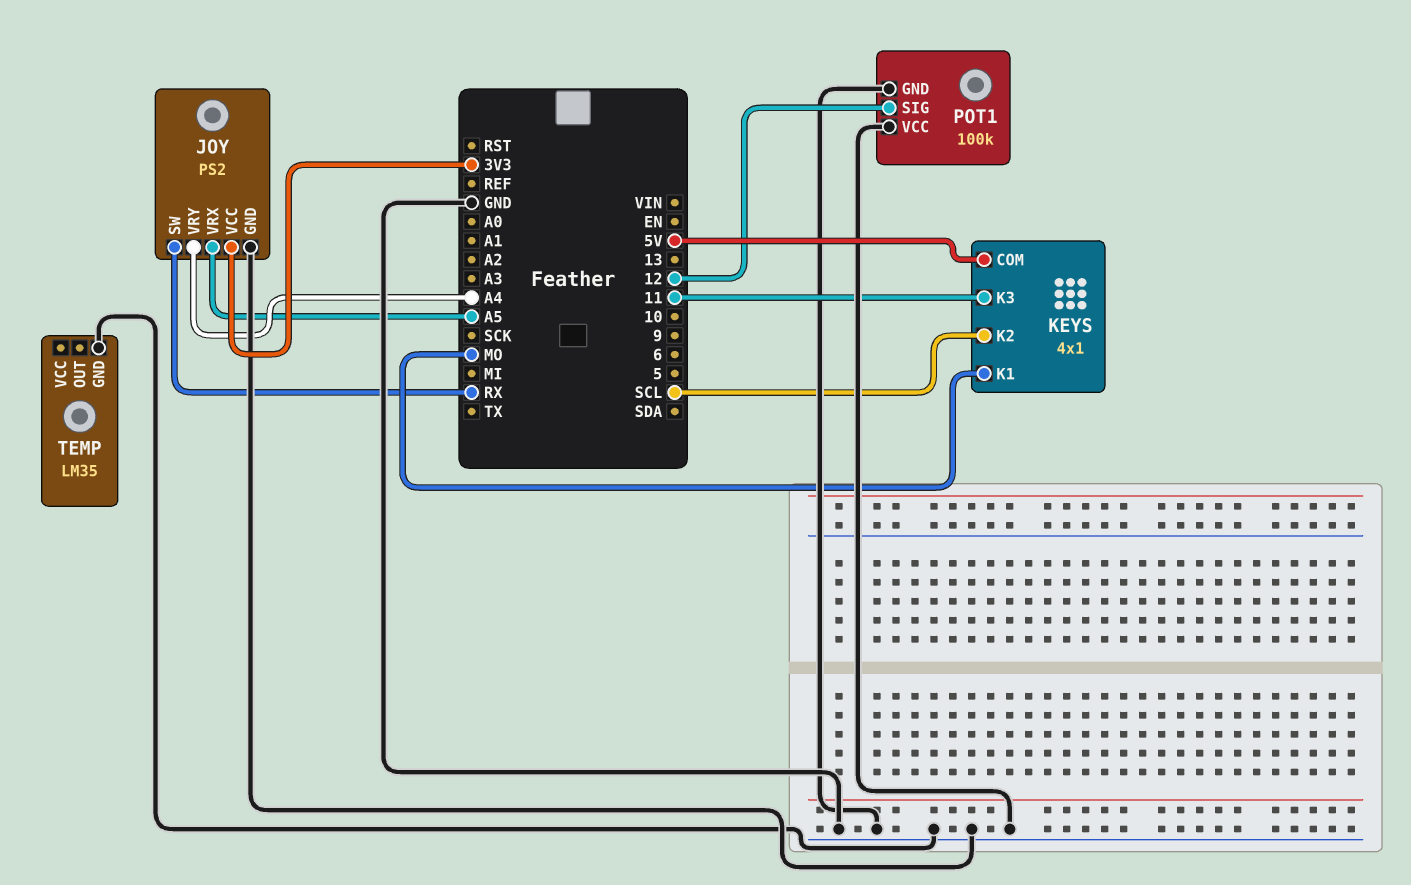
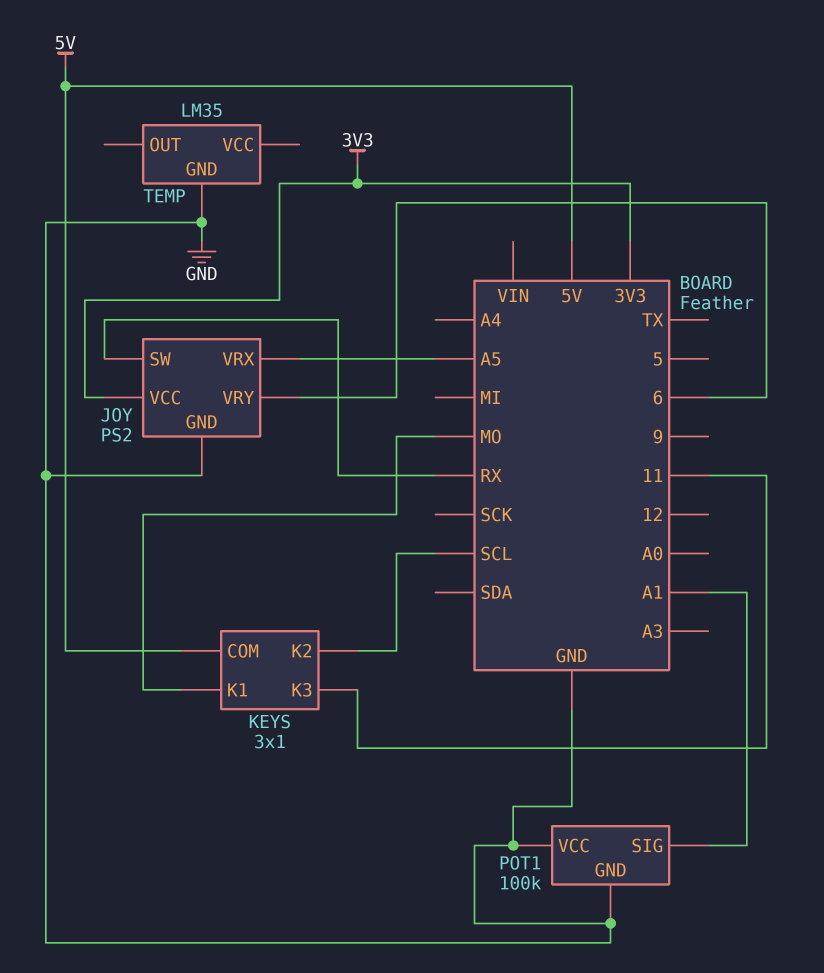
JOY pin VRY: A4 -> 6
KEYS: 4x1 -> 3x1
POT1 pin SIG: 12 -> A1

